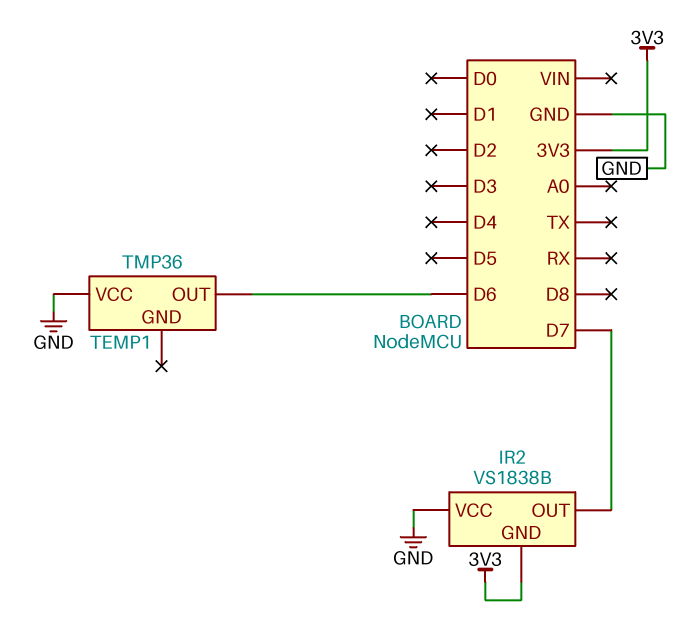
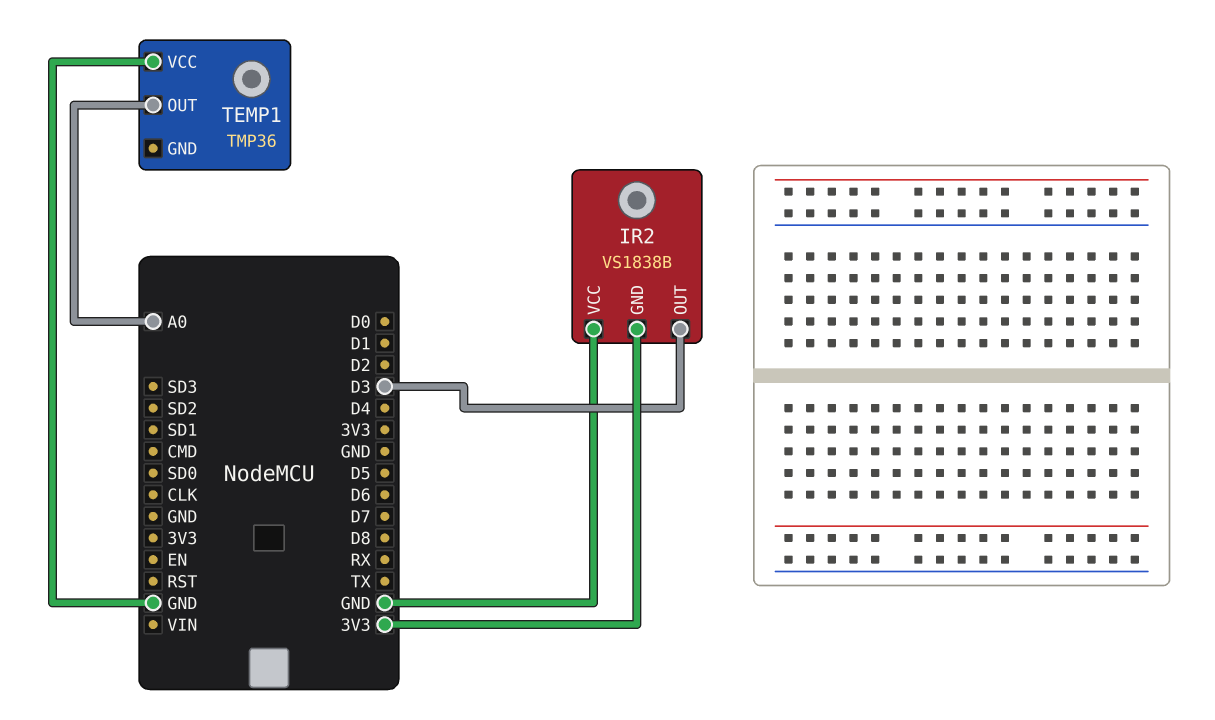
IR2 pin OUT: D7 -> D3
TEMP1 pin OUT: D6 -> A0

